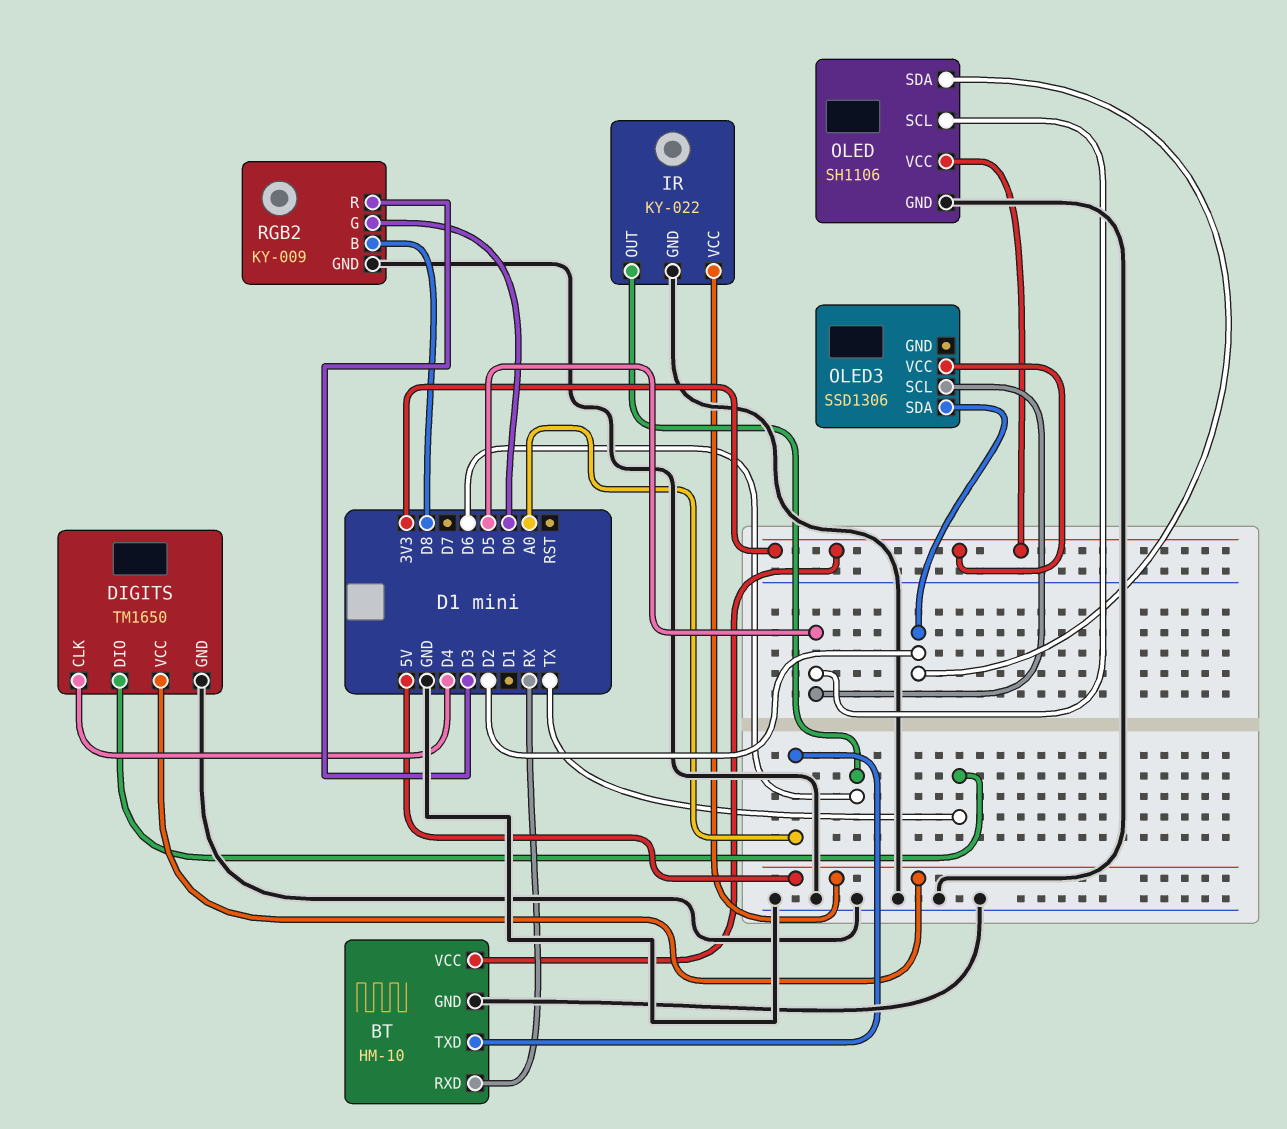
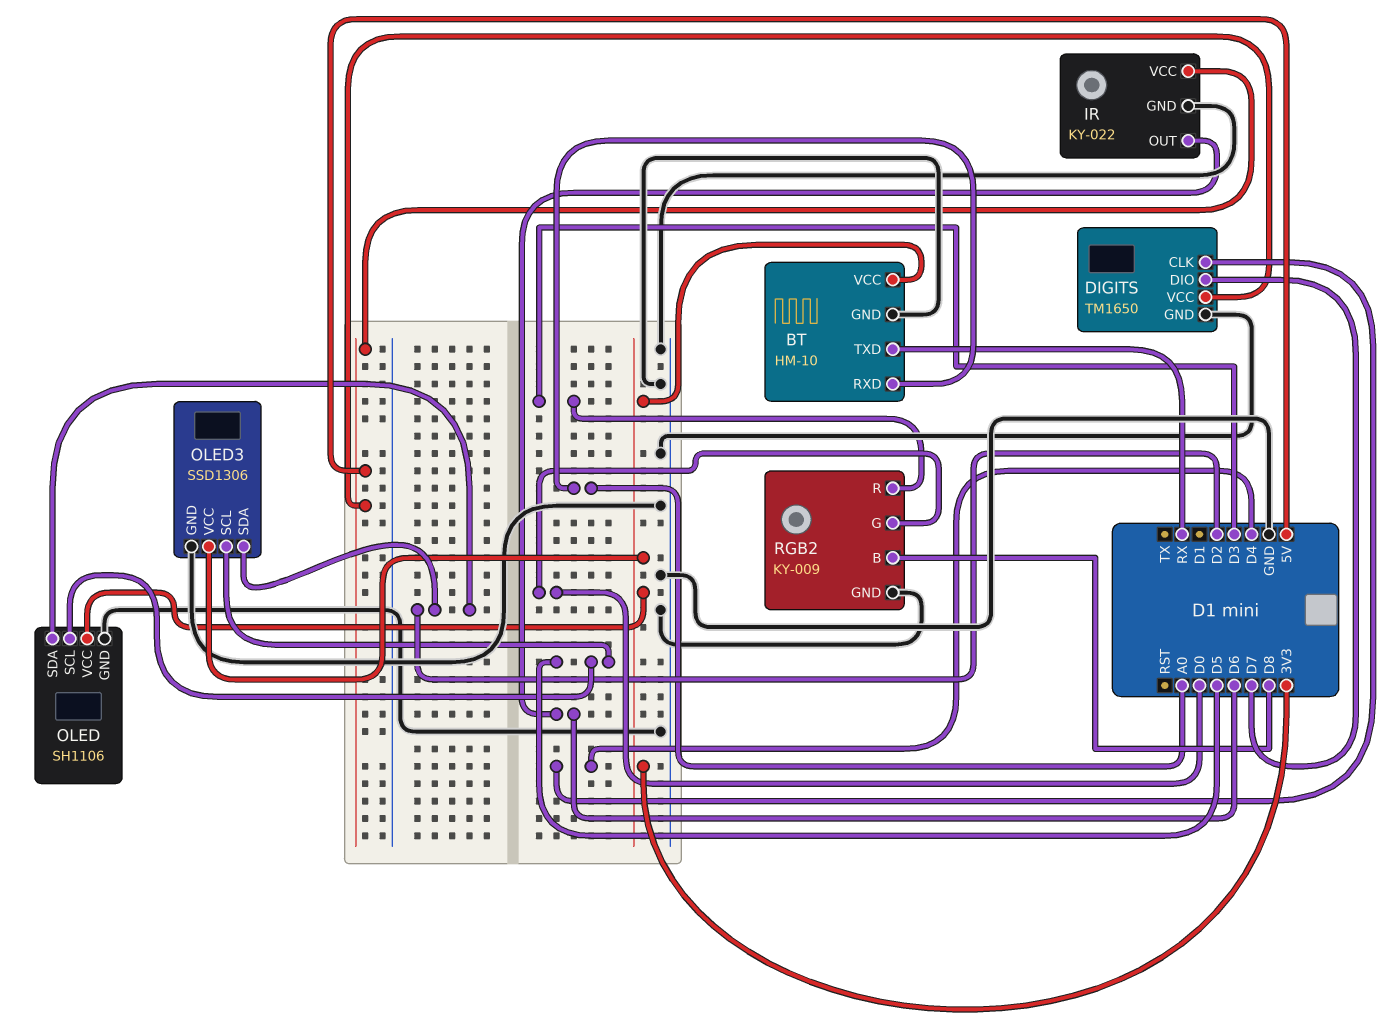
BT pin RXD: RX -> A0
BT pin TXD: A0 -> RX
DIGITS pin DIO: TX -> D7
OLED3 pin GND: none -> GND

